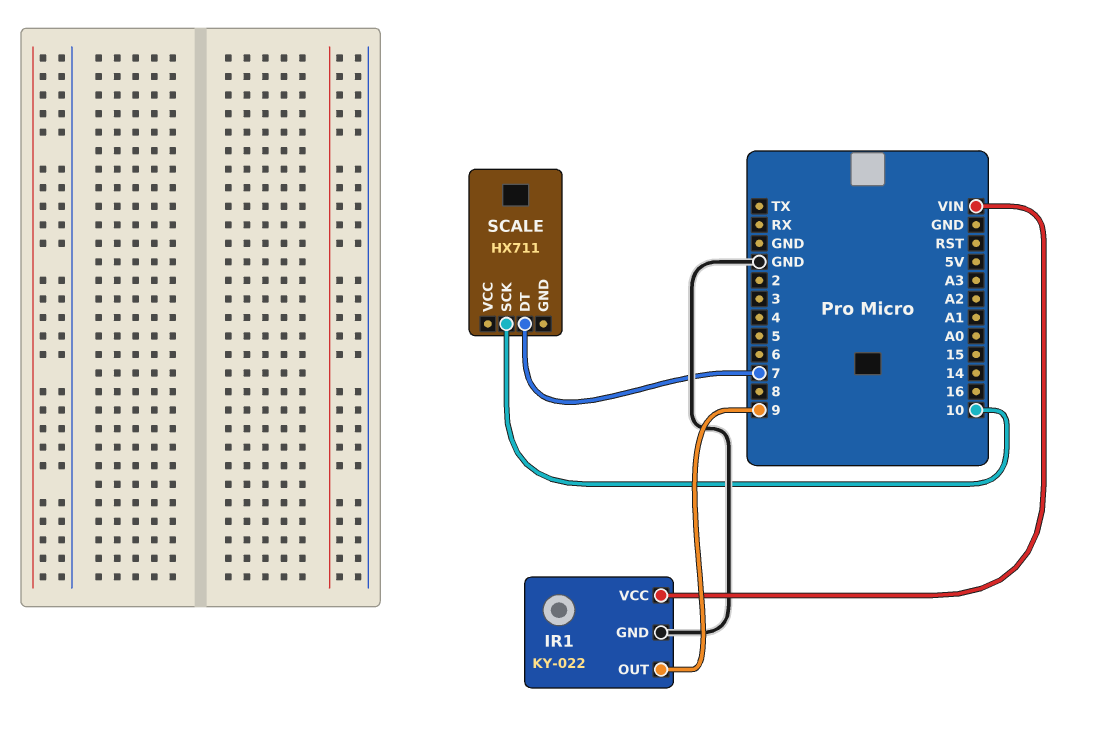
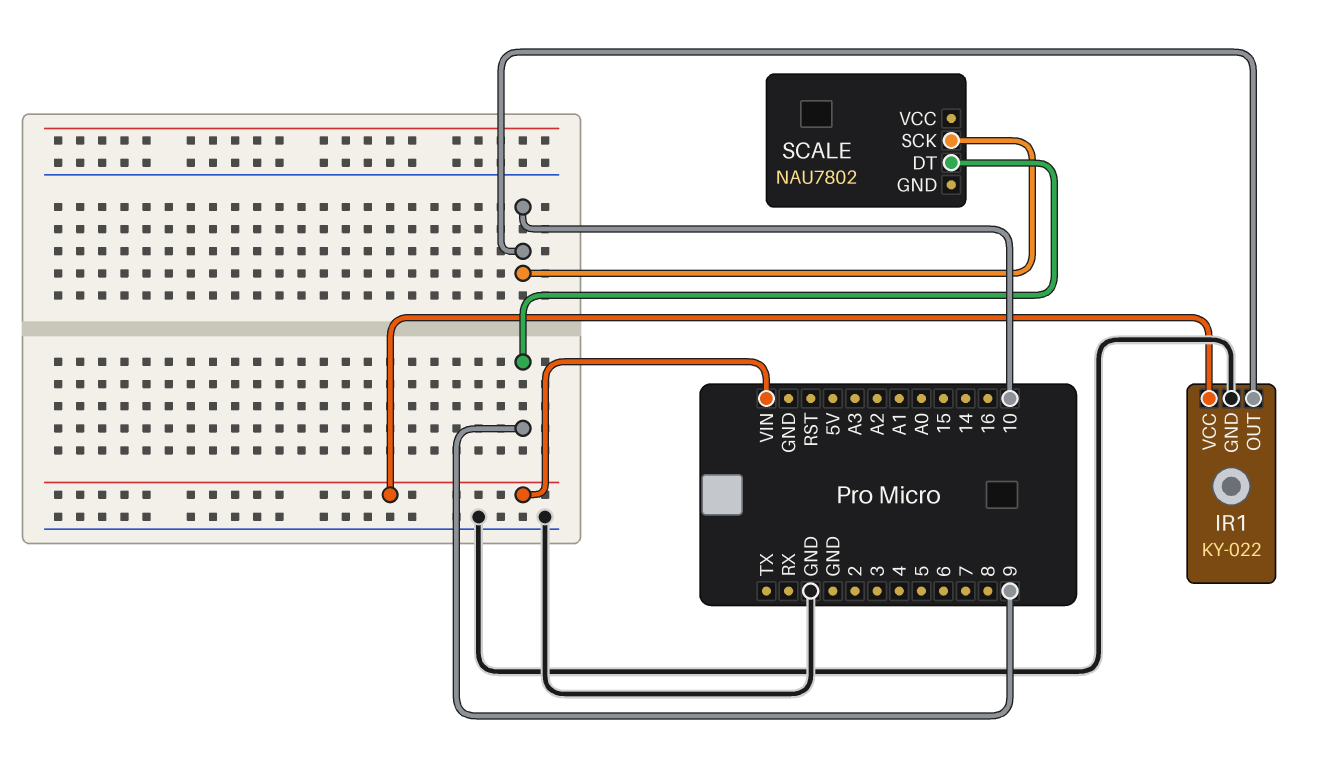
IR1 pin OUT: 9 -> 10
SCALE: HX711 -> NAU7802
SCALE pin DT: 7 -> 9

